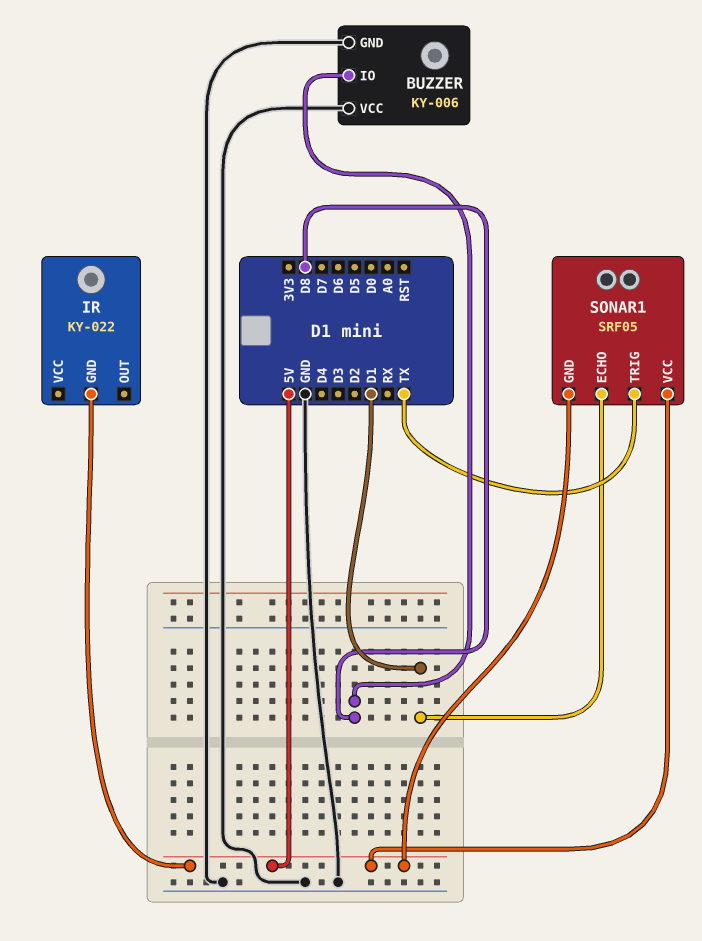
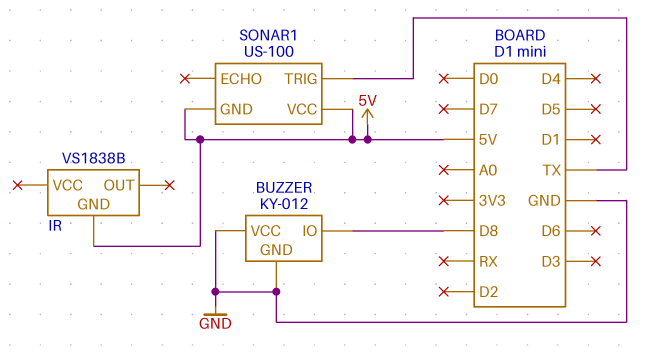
BUZZER: KY-006 -> KY-012
IR: KY-022 -> VS1838B
SONAR1: SRF05 -> US-100
SONAR1 pin ECHO: D1 -> none

